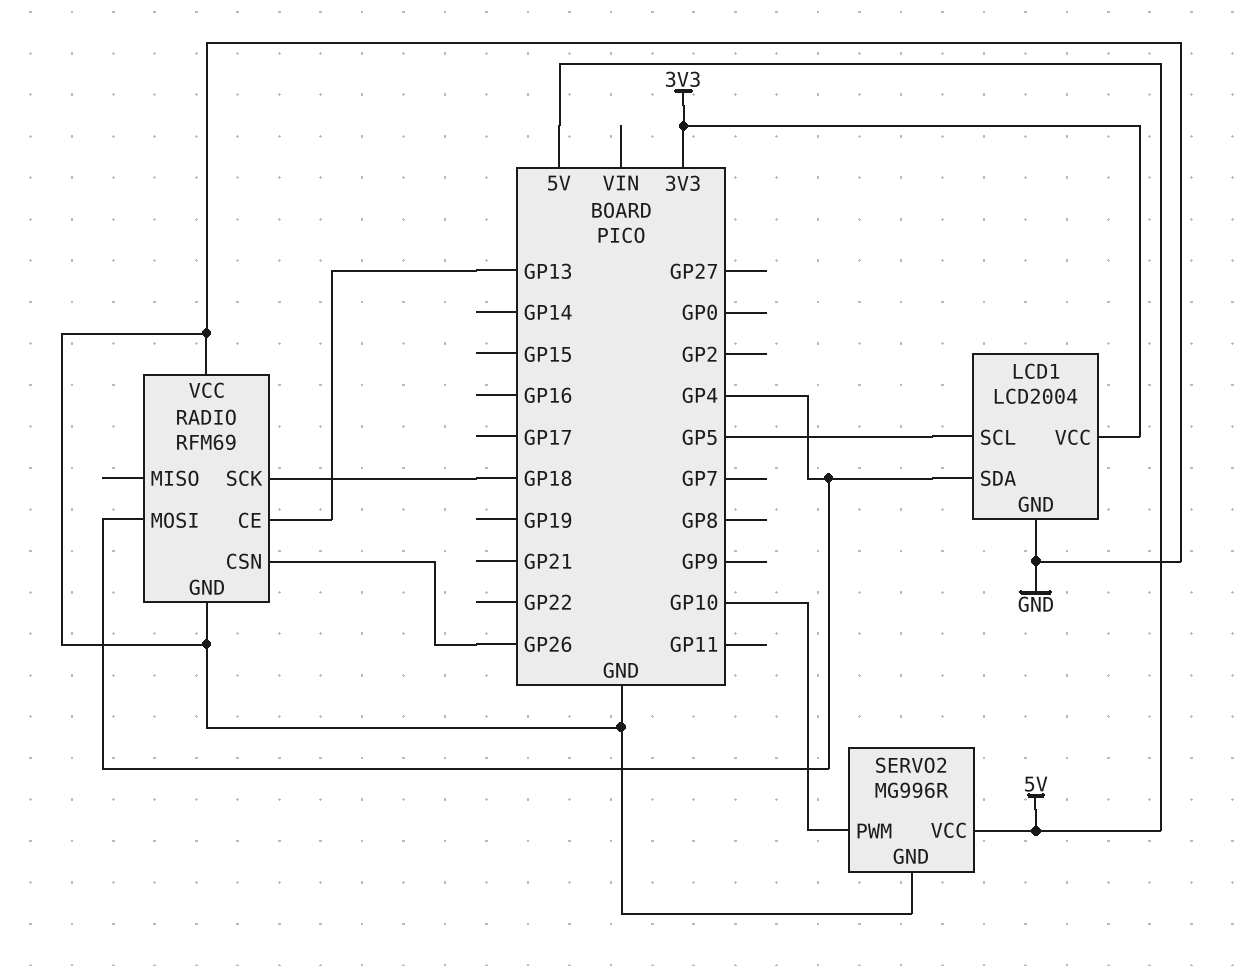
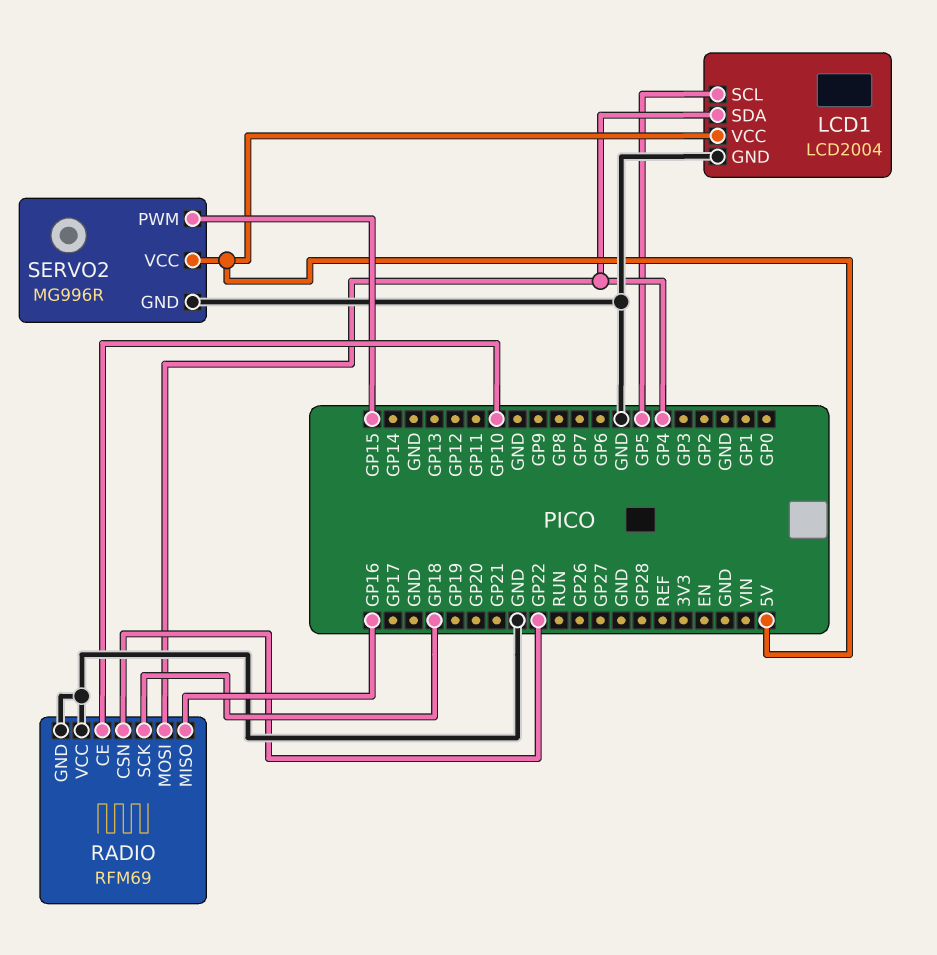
LCD1 pin VCC: 3V3 -> 5V
RADIO pin CE: GP13 -> GP10
RADIO pin CSN: GP26 -> GP22
RADIO pin MISO: none -> GP16
SERVO2 pin PWM: GP10 -> GP15

